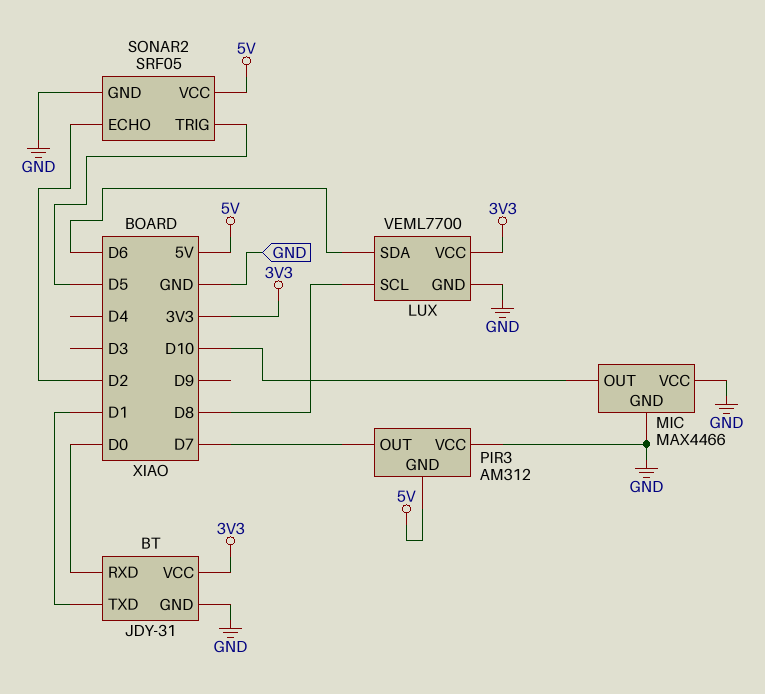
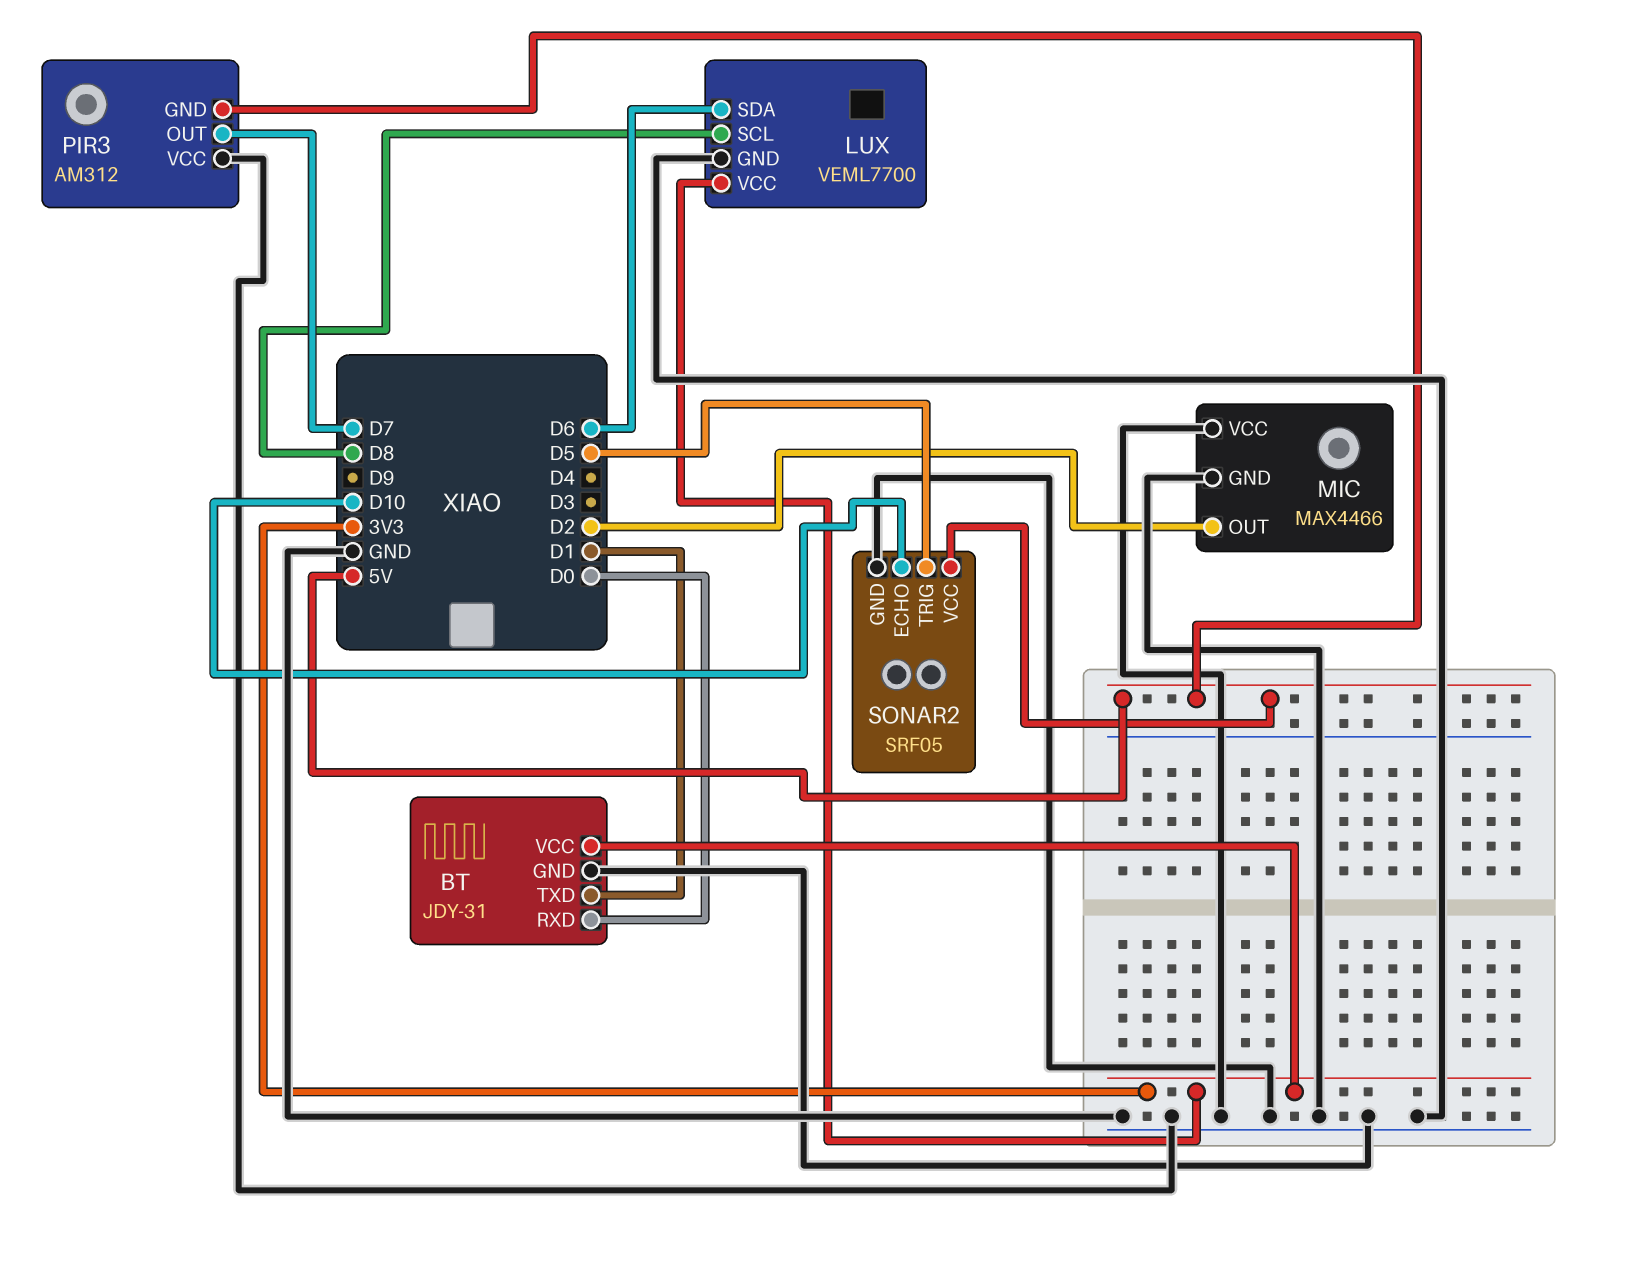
MIC pin OUT: D10 -> D2
SONAR2 pin ECHO: D2 -> D10

